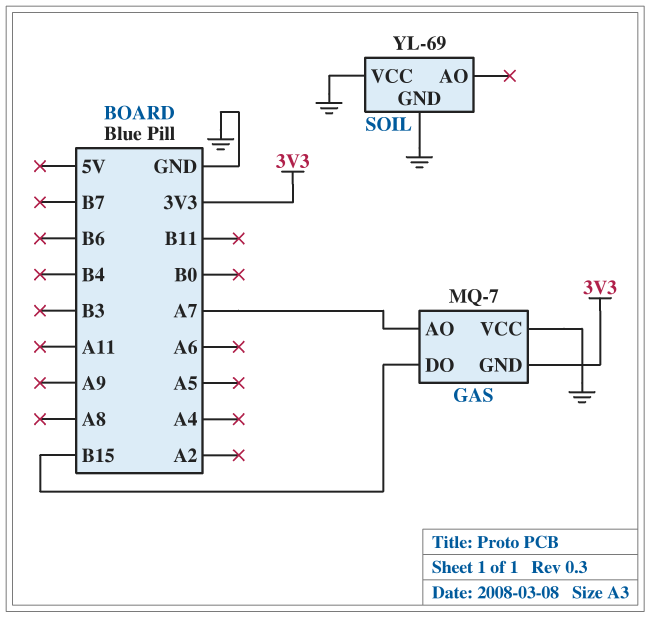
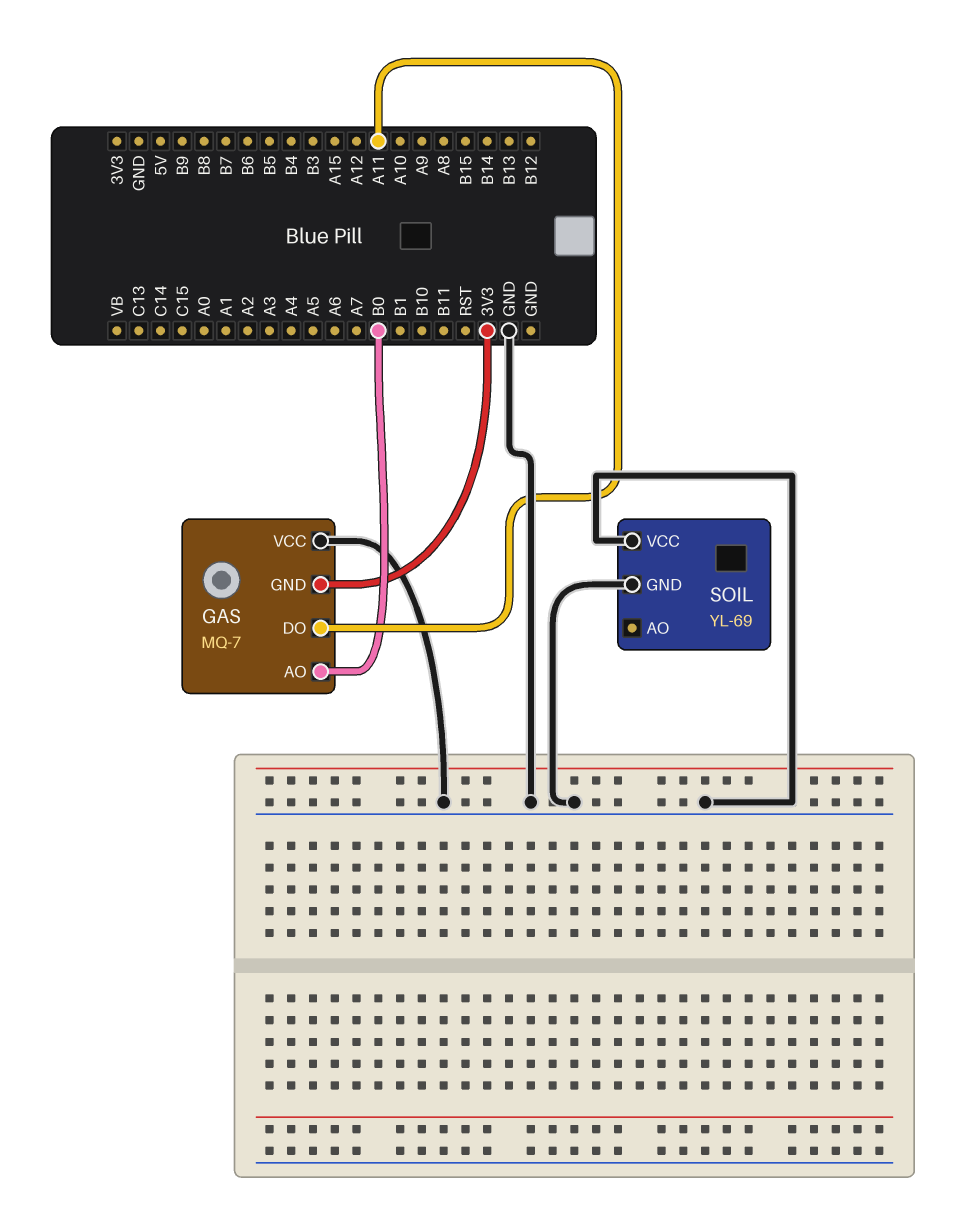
GAS pin AO: A7 -> B0
GAS pin DO: B15 -> A11

